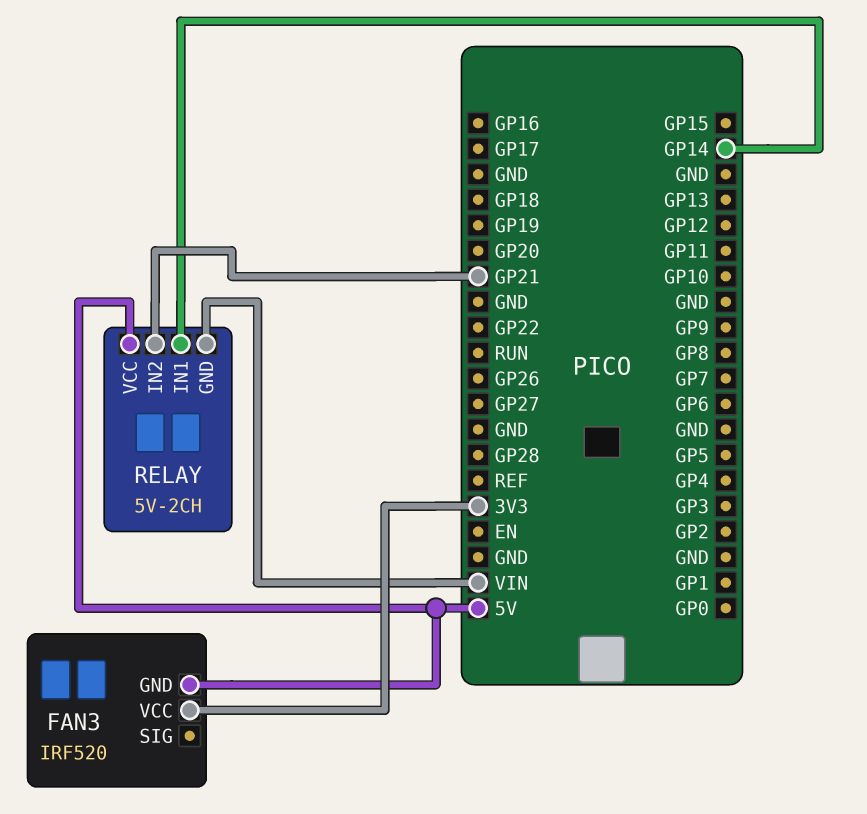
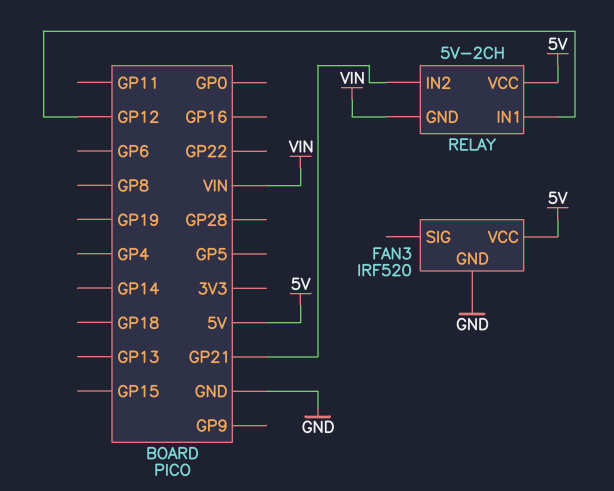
FAN3 pin GND: 5V -> GND
FAN3 pin VCC: 3V3 -> 5V
RELAY pin IN1: GP14 -> GP12

